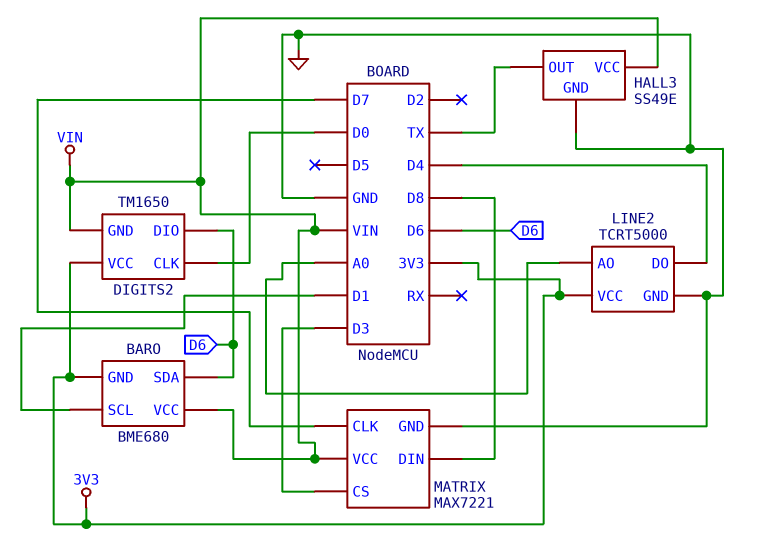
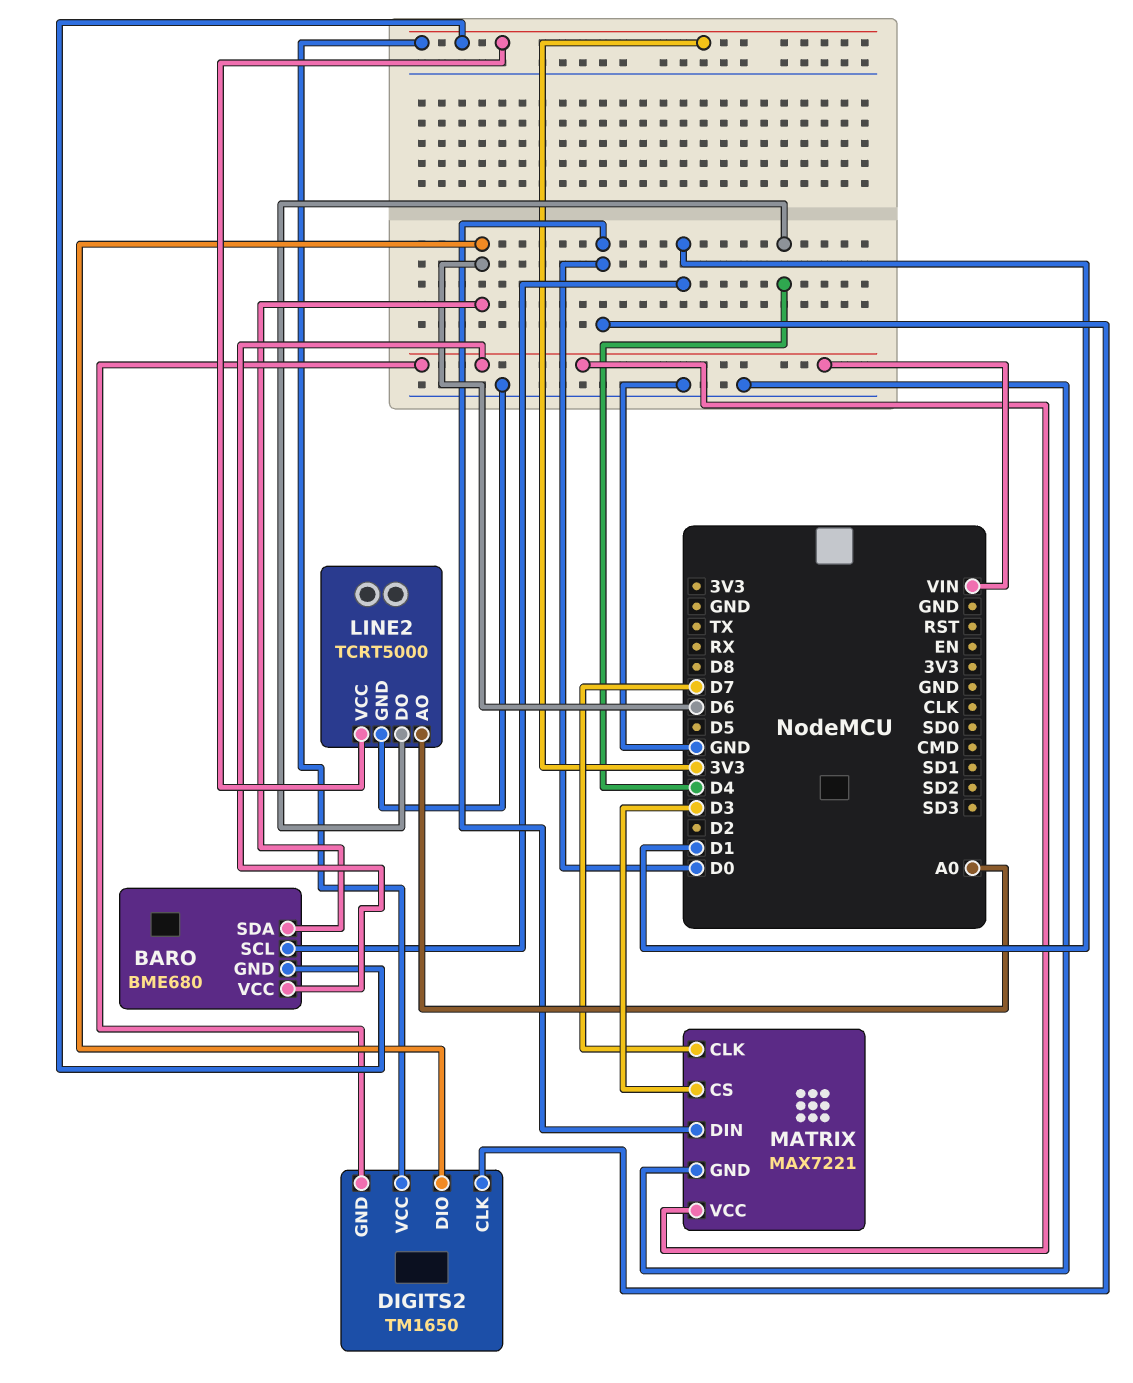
HALL3: SS49E -> none
HALL3 pin GND: GND -> none
HALL3 pin OUT: TX -> none
HALL3 pin VCC: VIN -> none
MATRIX pin DIN: D8 -> D0

